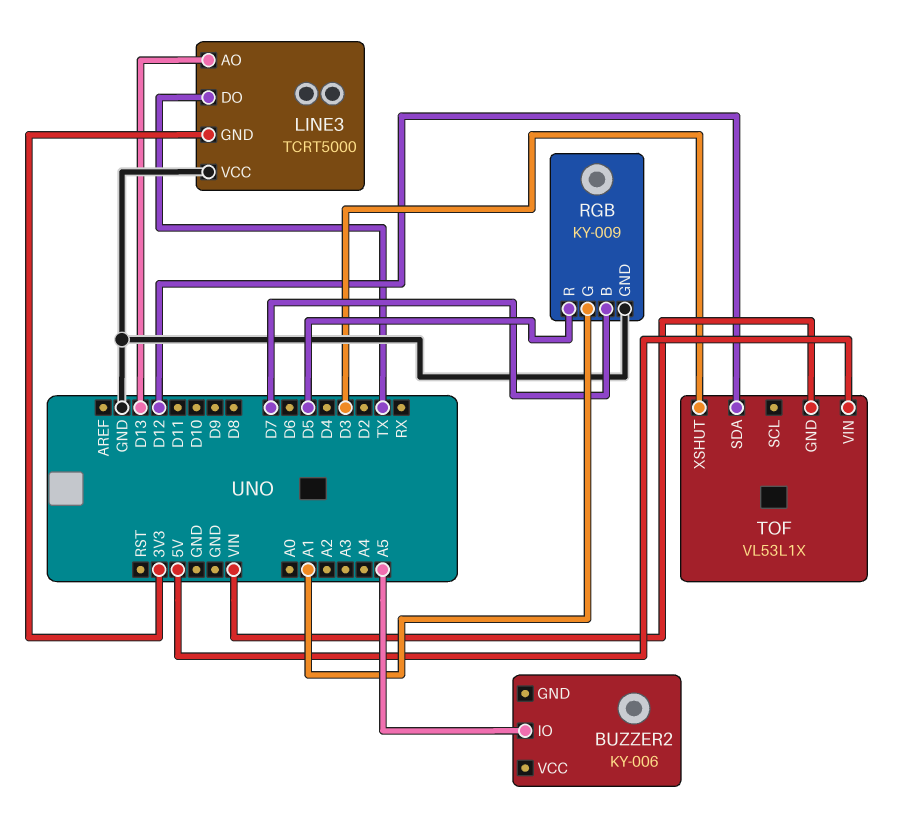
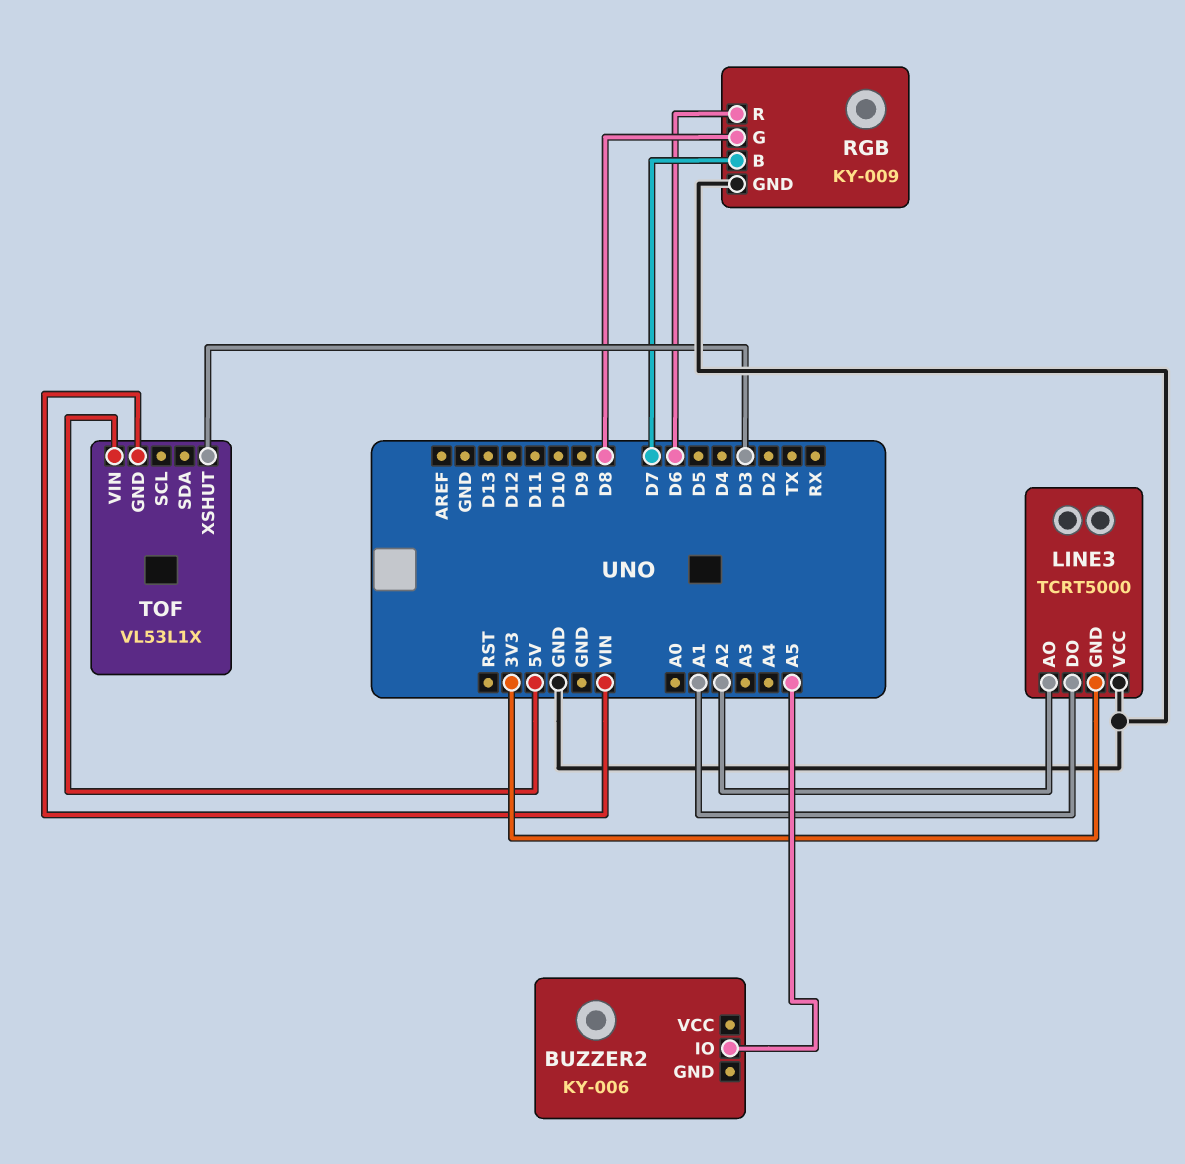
LINE3 pin AO: D13 -> A2
LINE3 pin DO: TX -> A1
RGB pin G: A1 -> D8
RGB pin R: D5 -> D6
TOF pin SDA: D12 -> none

